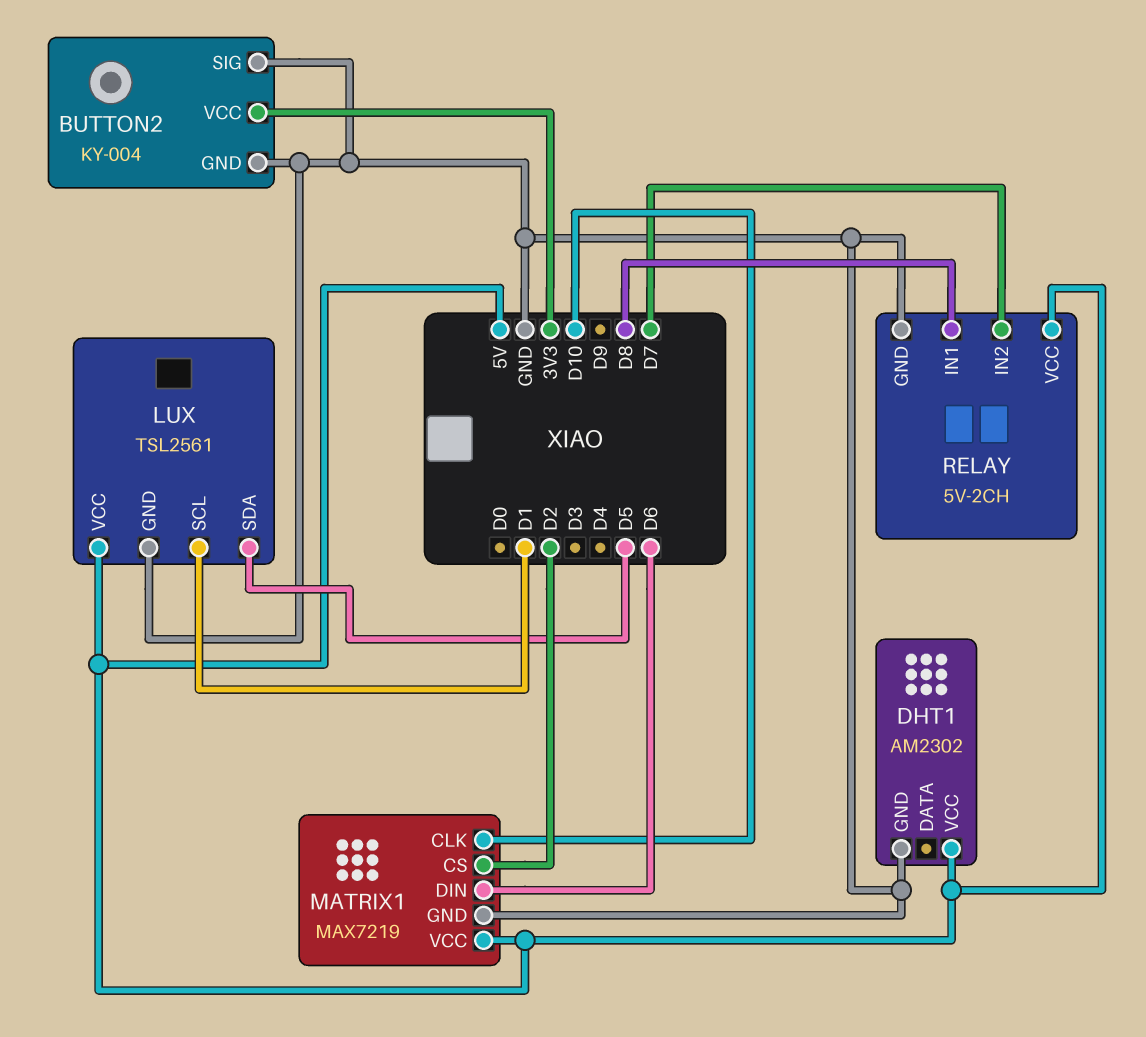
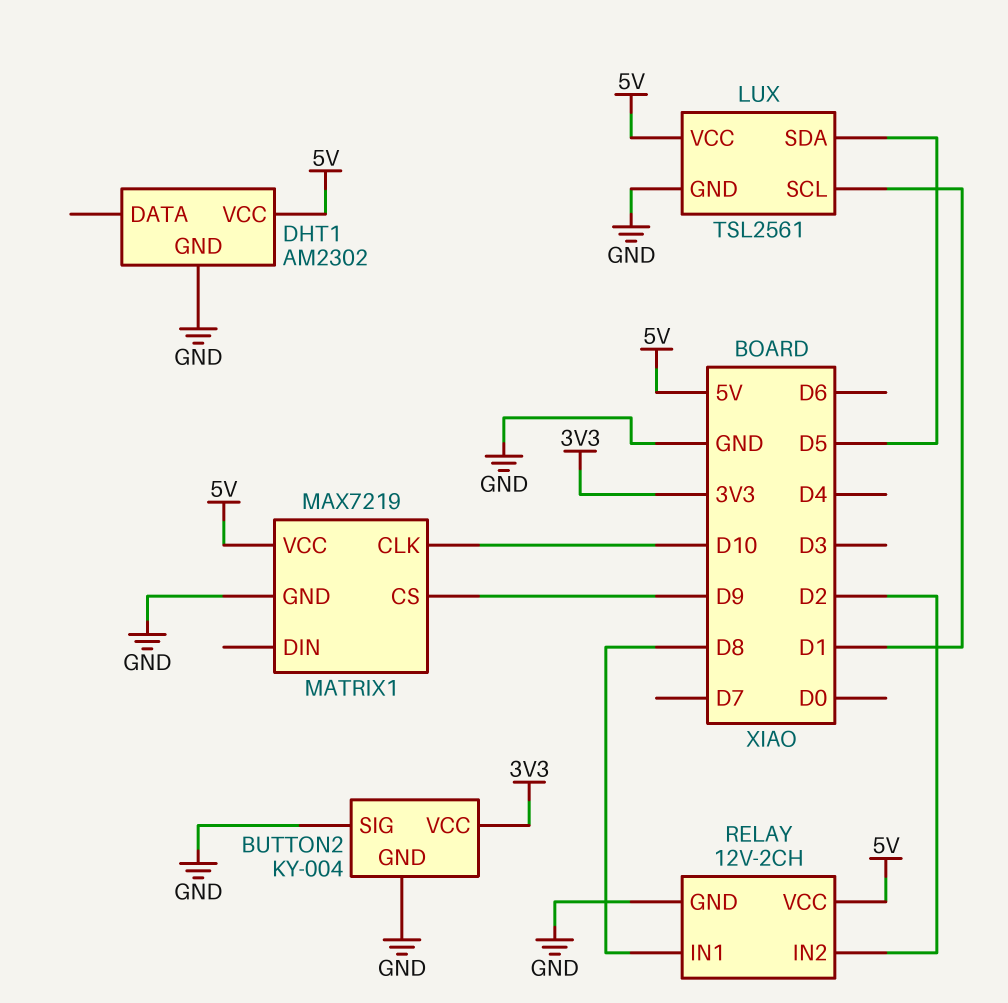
MATRIX1 pin CS: D2 -> D9
MATRIX1 pin DIN: D6 -> none
RELAY: 5V-2CH -> 12V-2CH
RELAY pin IN2: D7 -> D2

